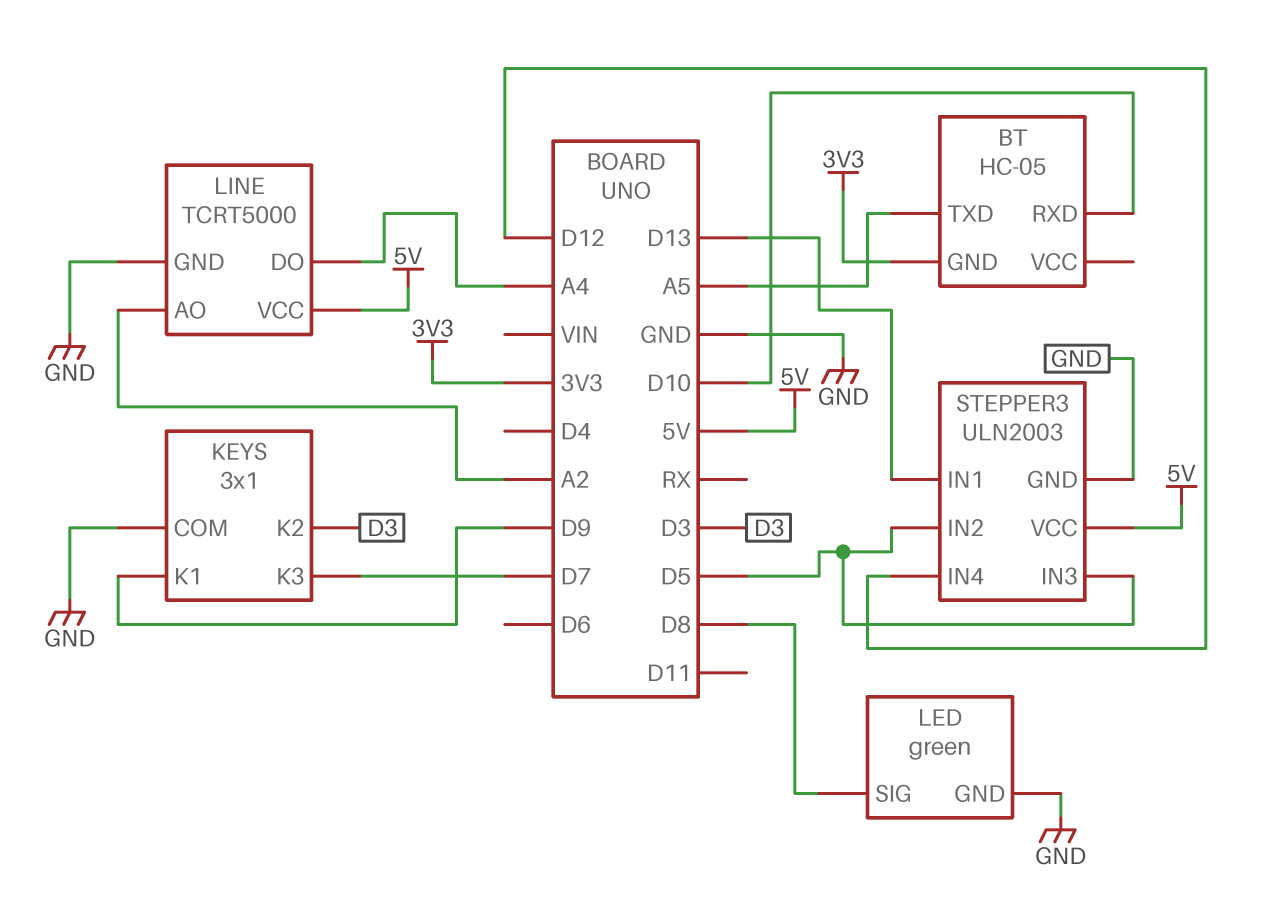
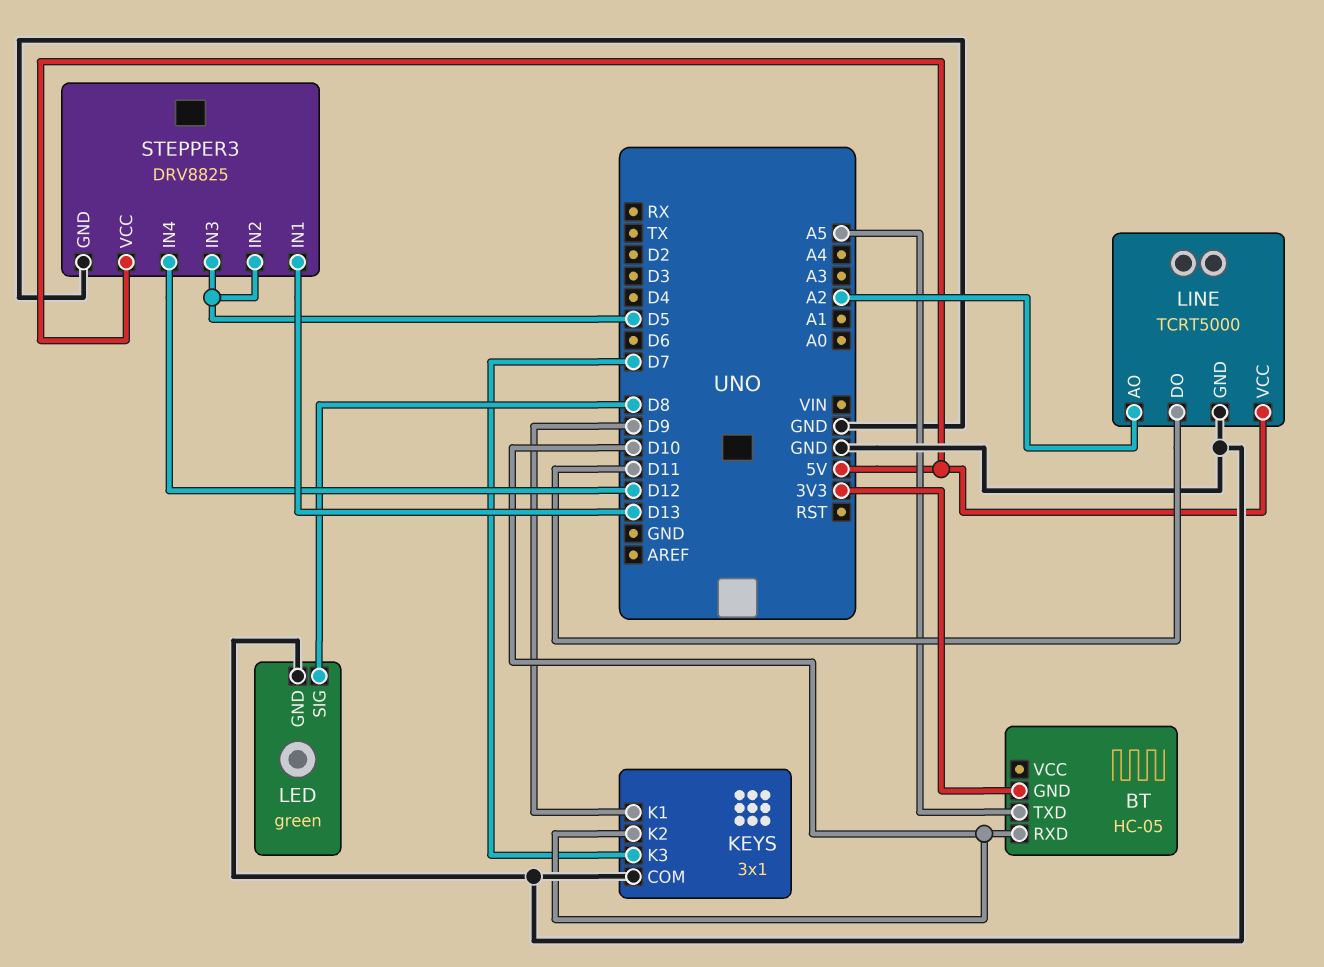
KEYS pin K2: D3 -> D10
LINE pin DO: A4 -> D11
STEPPER3: ULN2003 -> DRV8825

